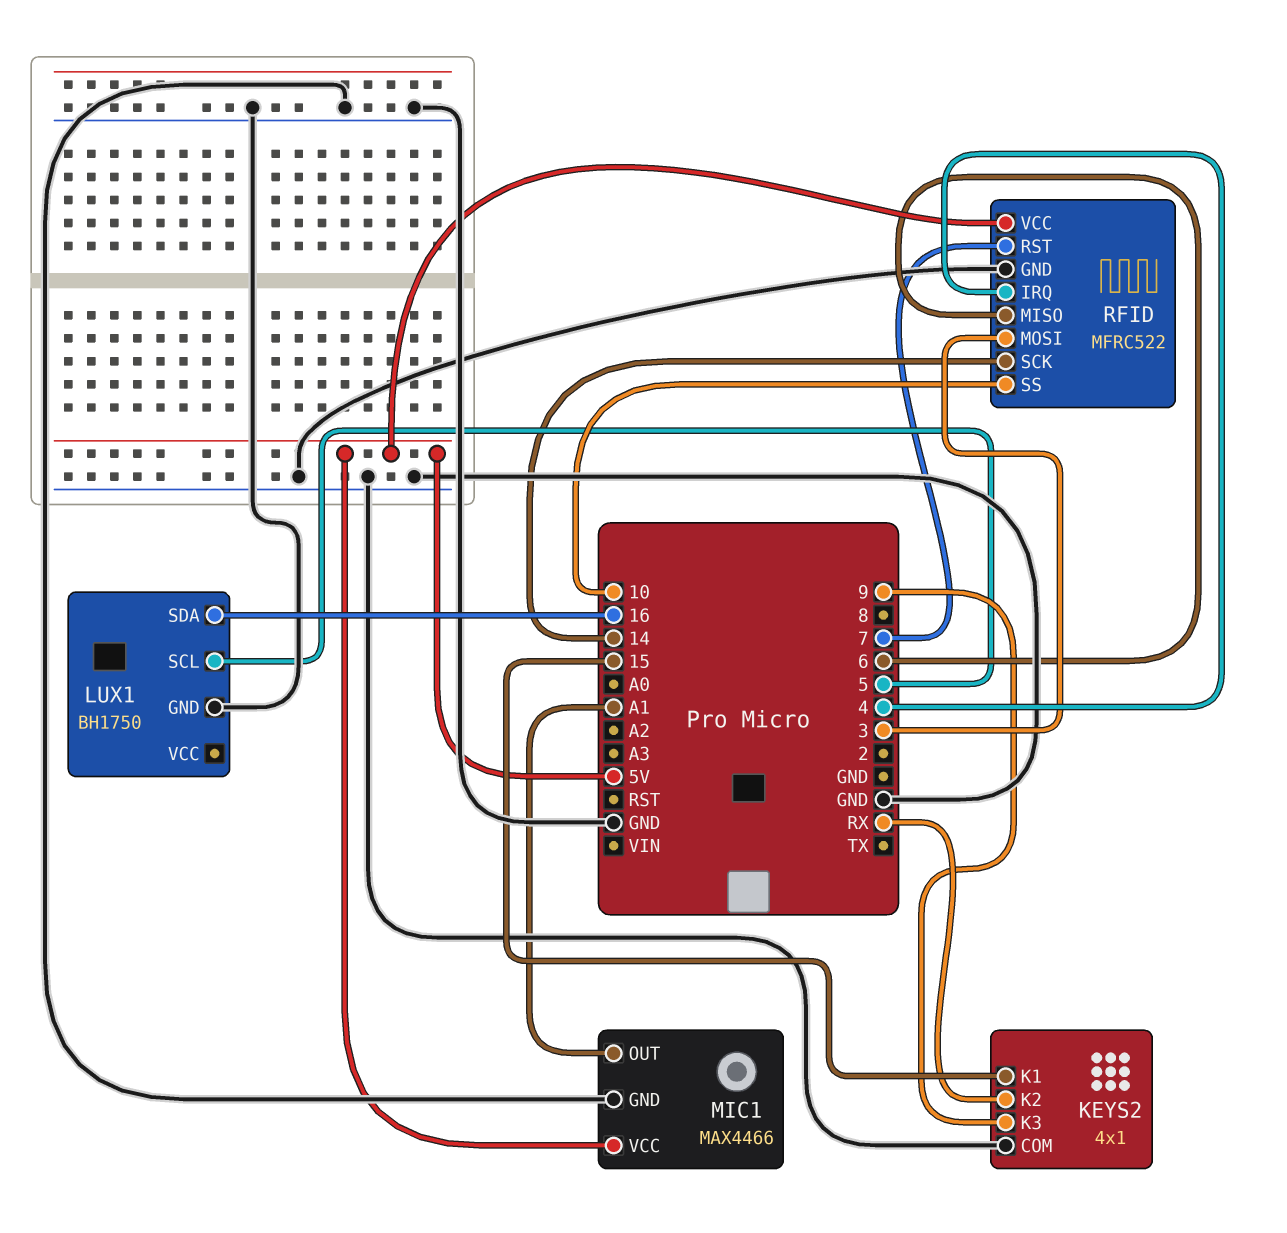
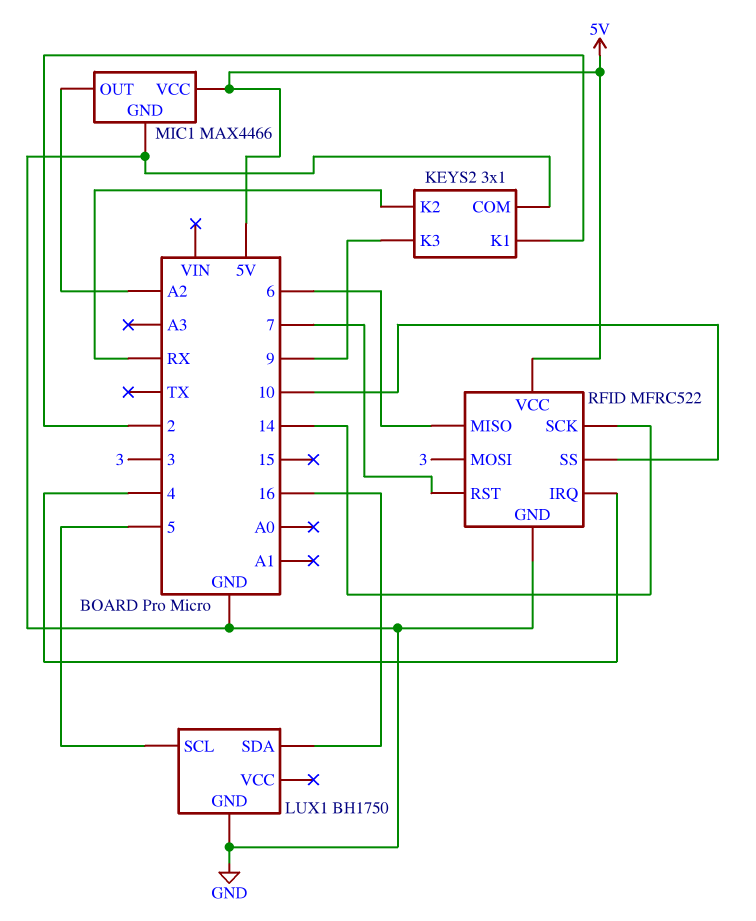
KEYS2: 4x1 -> 3x1
KEYS2 pin K1: 15 -> 2
MIC1 pin OUT: A1 -> A2

